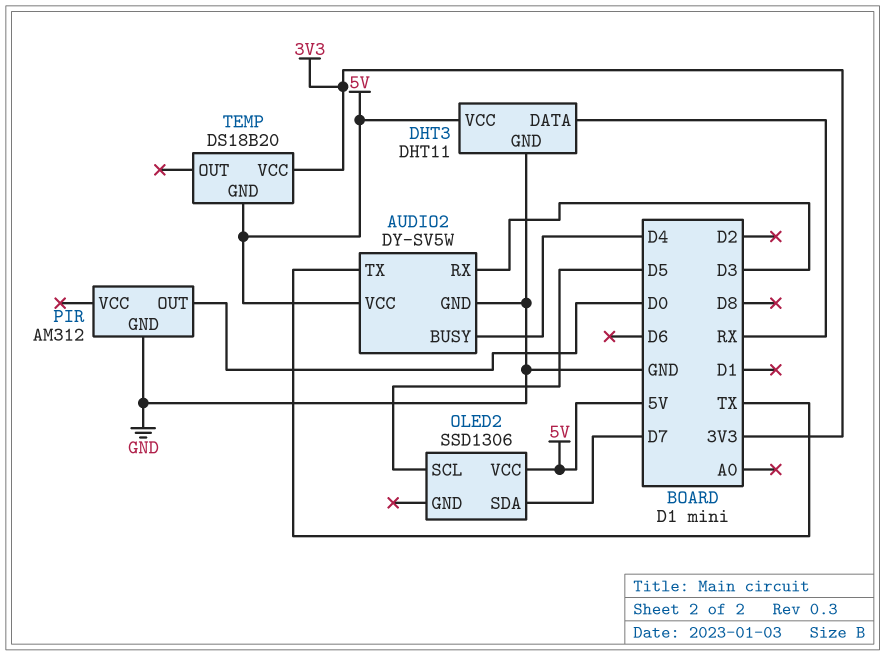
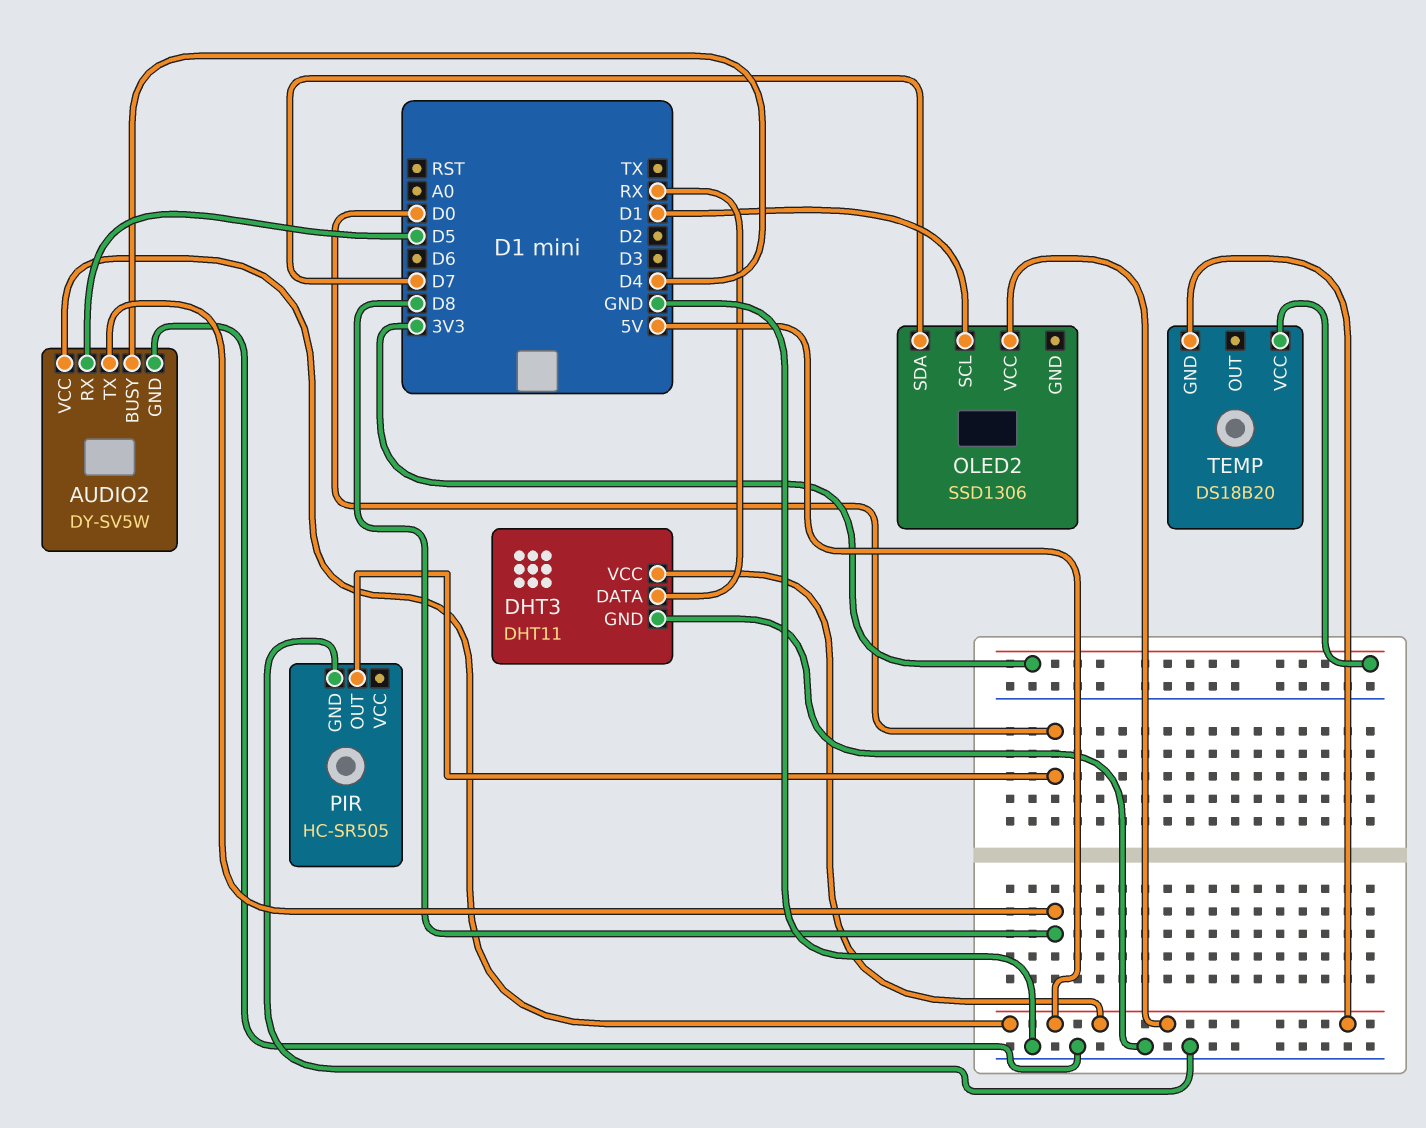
AUDIO2 pin RX: D3 -> D5
AUDIO2 pin TX: TX -> D8
OLED2 pin SCL: D5 -> D1
PIR: AM312 -> HC-SR505

